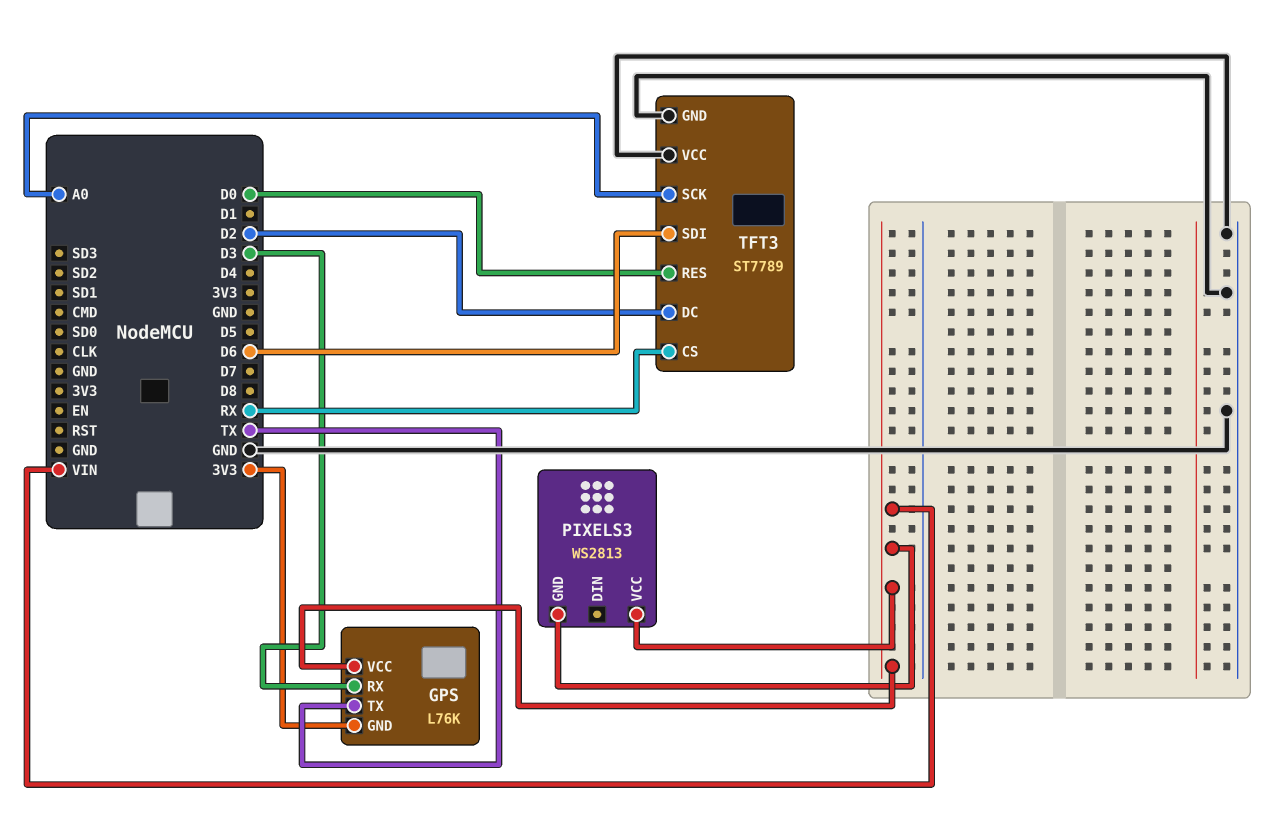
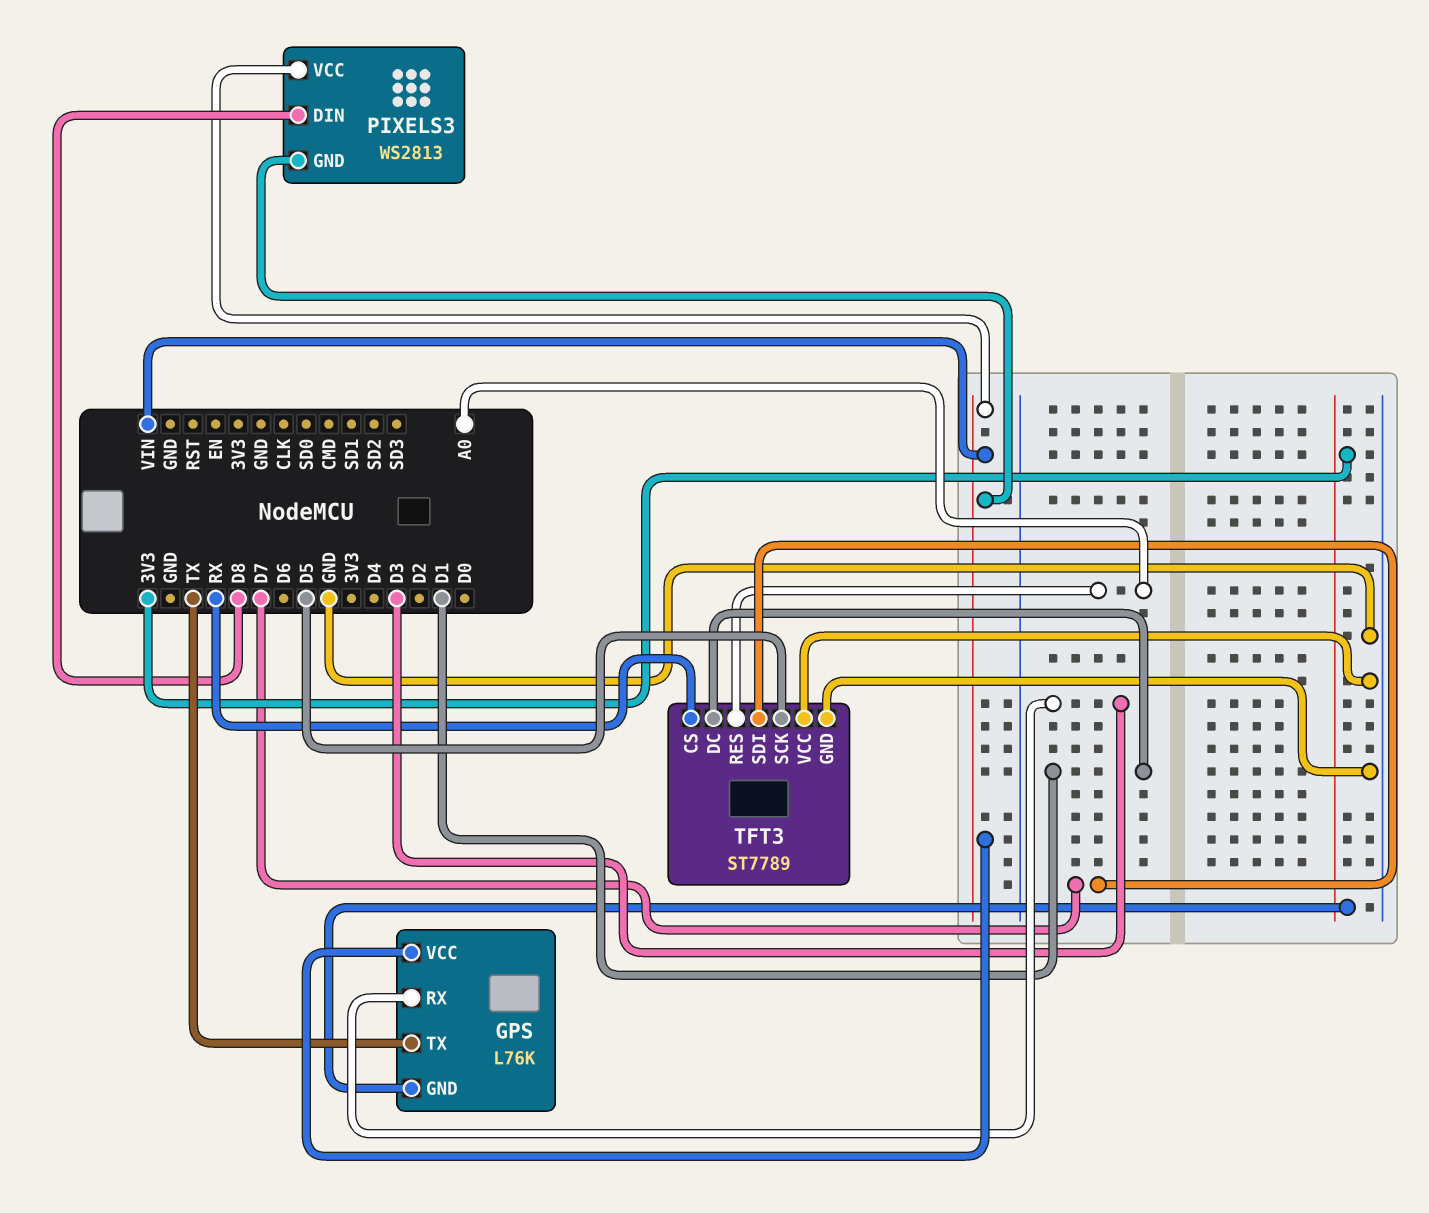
PIXELS3 pin DIN: none -> D8
TFT3 pin DC: D2 -> D1
TFT3 pin RES: D0 -> A0
TFT3 pin SCK: A0 -> D5
TFT3 pin SDI: D6 -> D7

